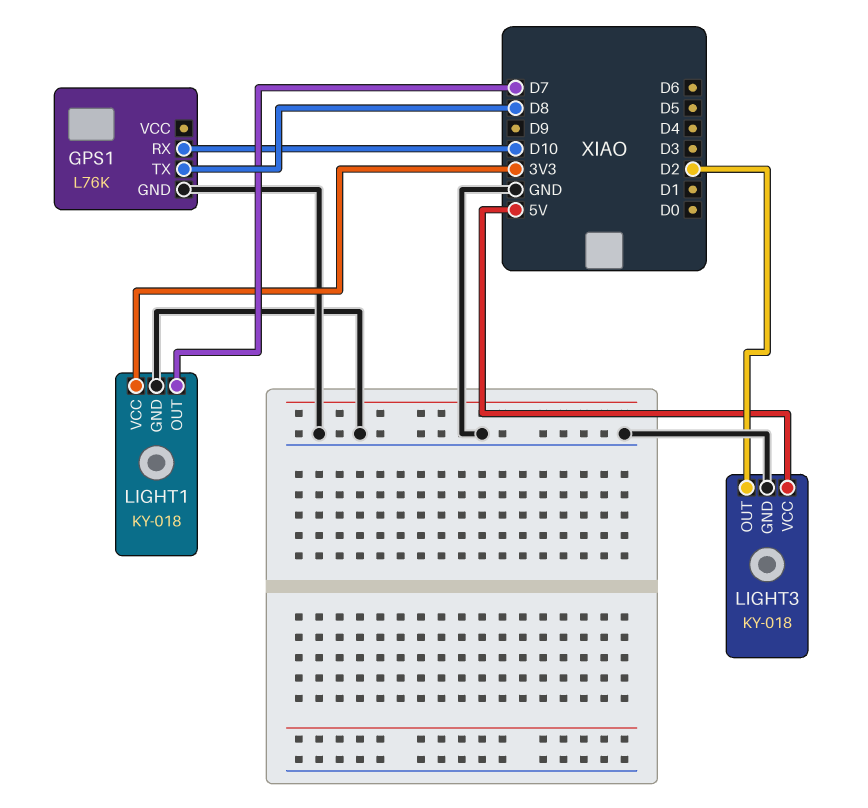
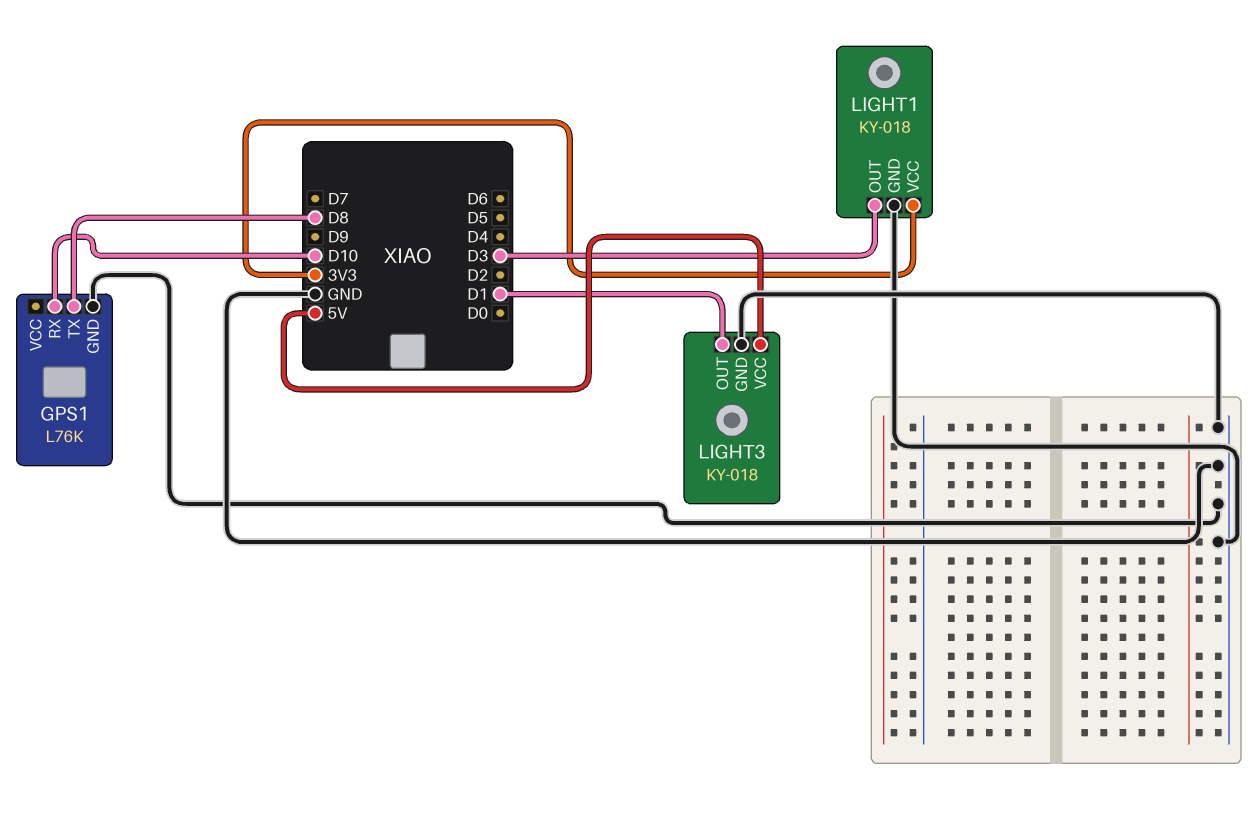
LIGHT1 pin OUT: D7 -> D3
LIGHT3 pin OUT: D2 -> D1

